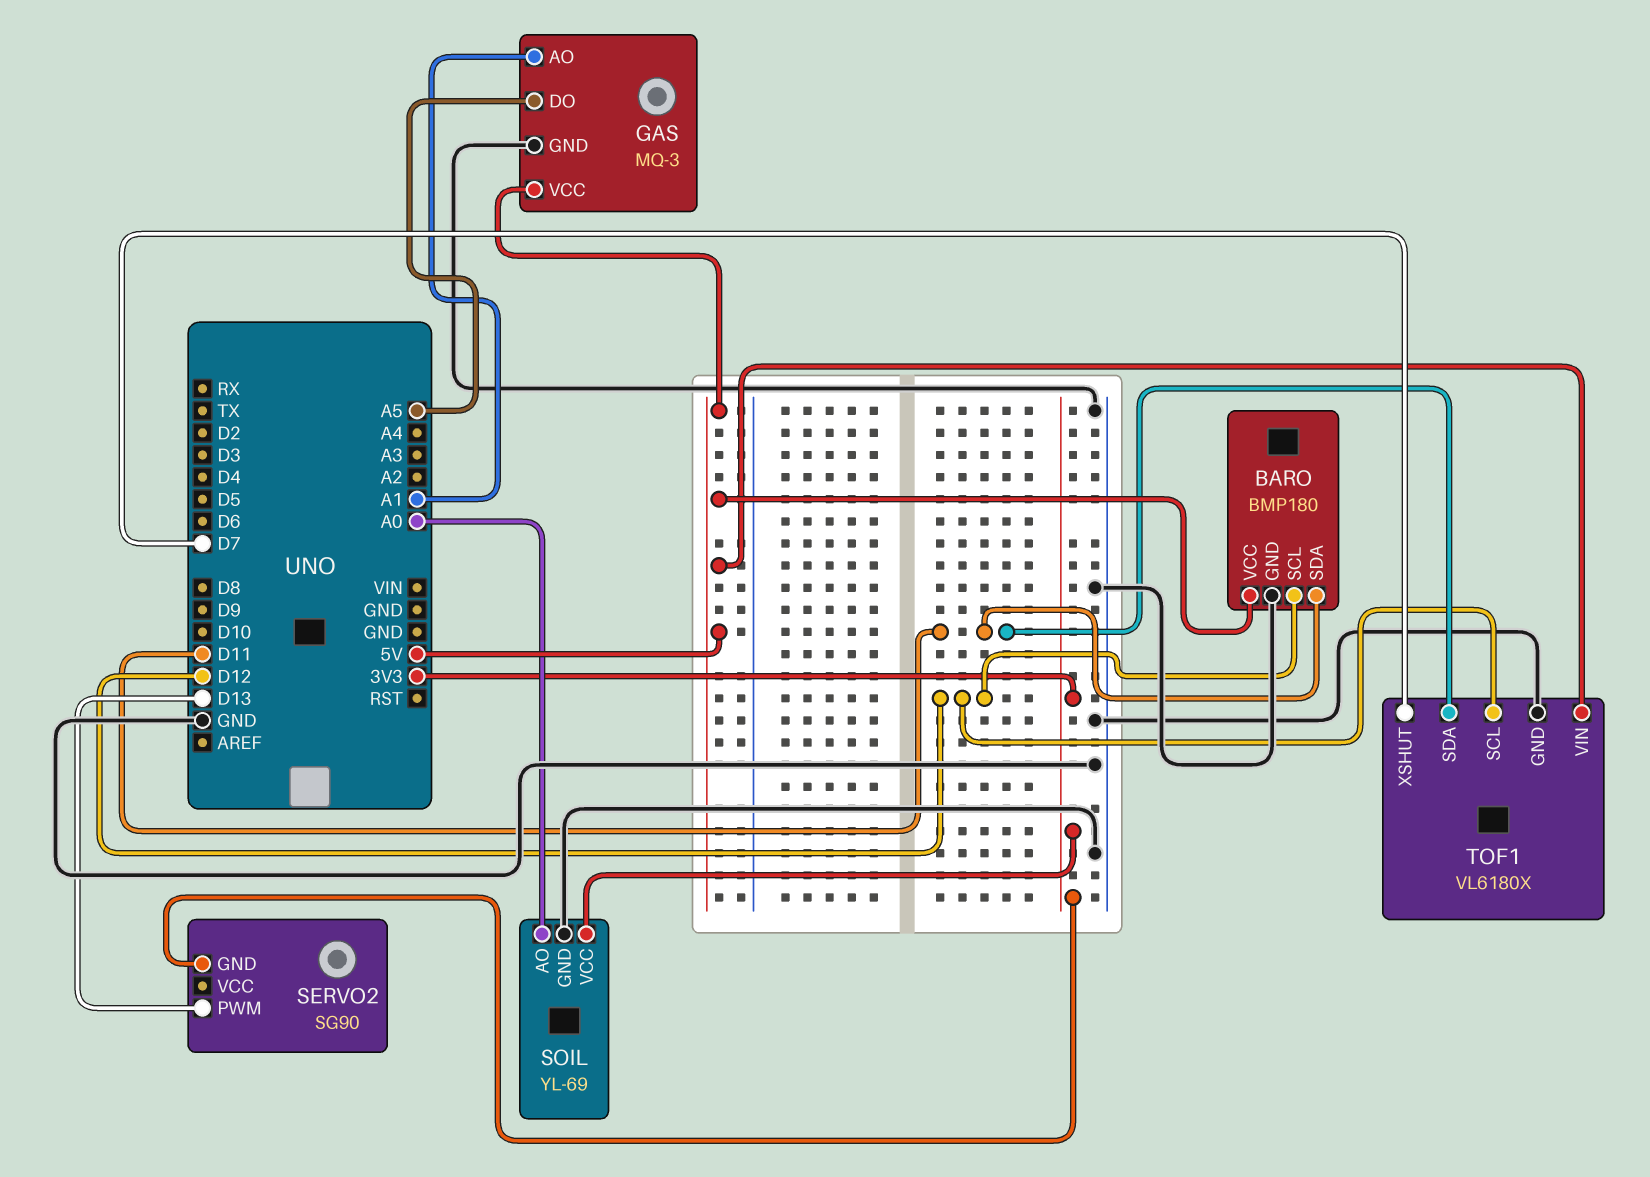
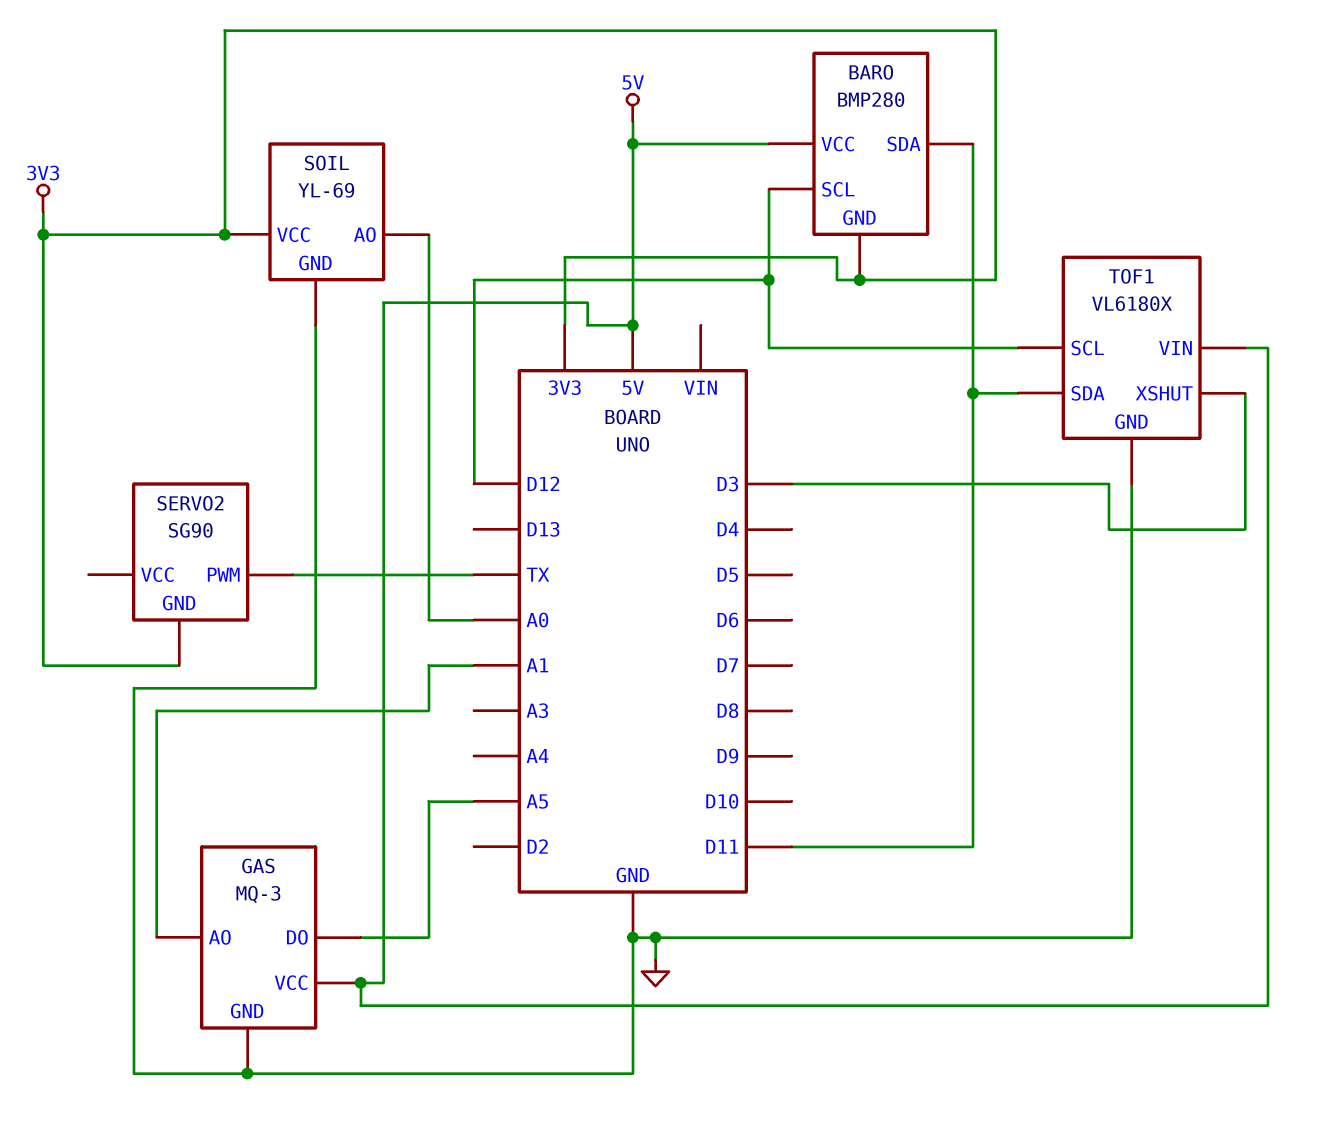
BARO: BMP180 -> BMP280
BARO pin GND: GND -> 3V3
SERVO2 pin PWM: D13 -> TX
TOF1 pin XSHUT: D7 -> D3

